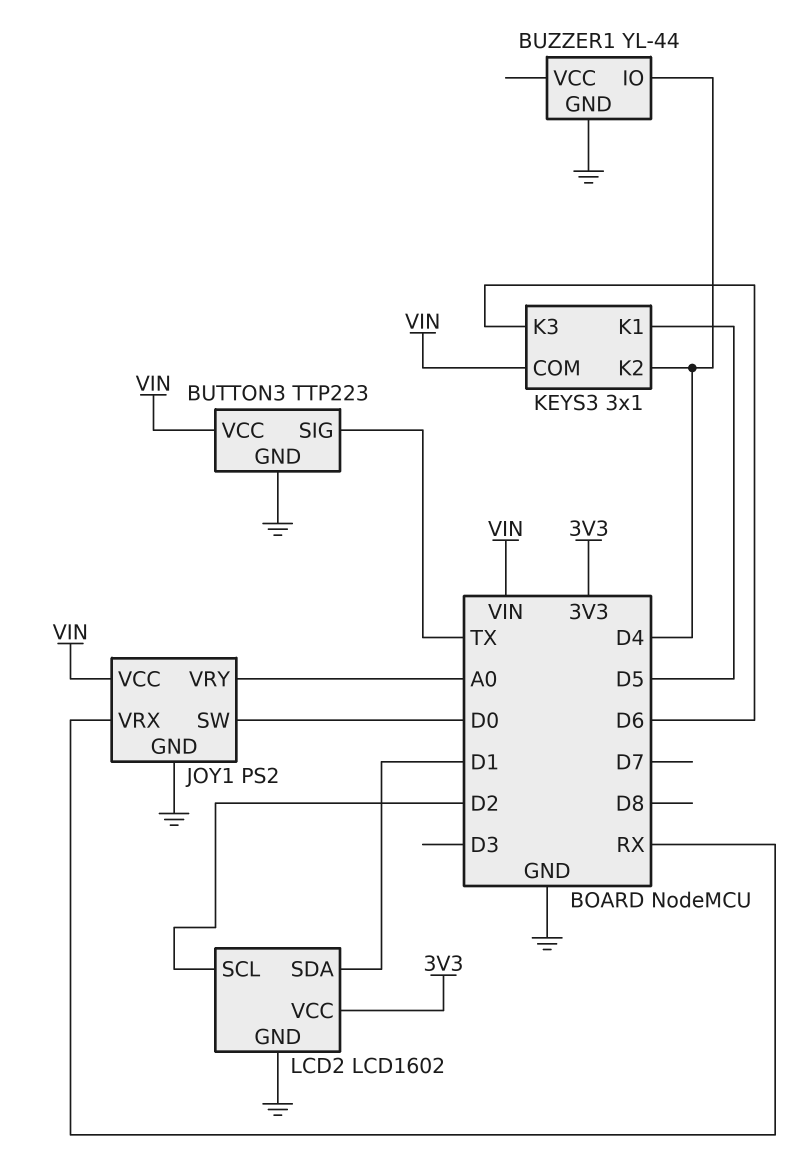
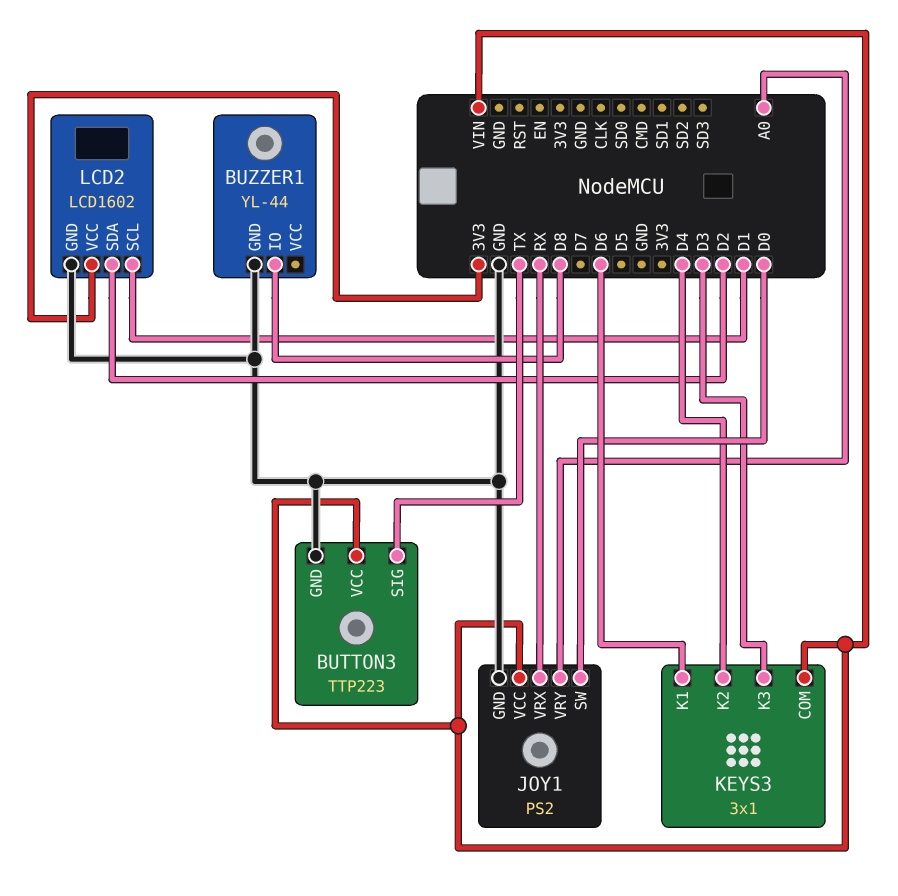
BUZZER1 pin IO: D4 -> D8
KEYS3 pin K1: D5 -> D6
KEYS3 pin K3: D6 -> D3
LCD2 pin SCL: D2 -> D1
LCD2 pin SDA: D1 -> D2

